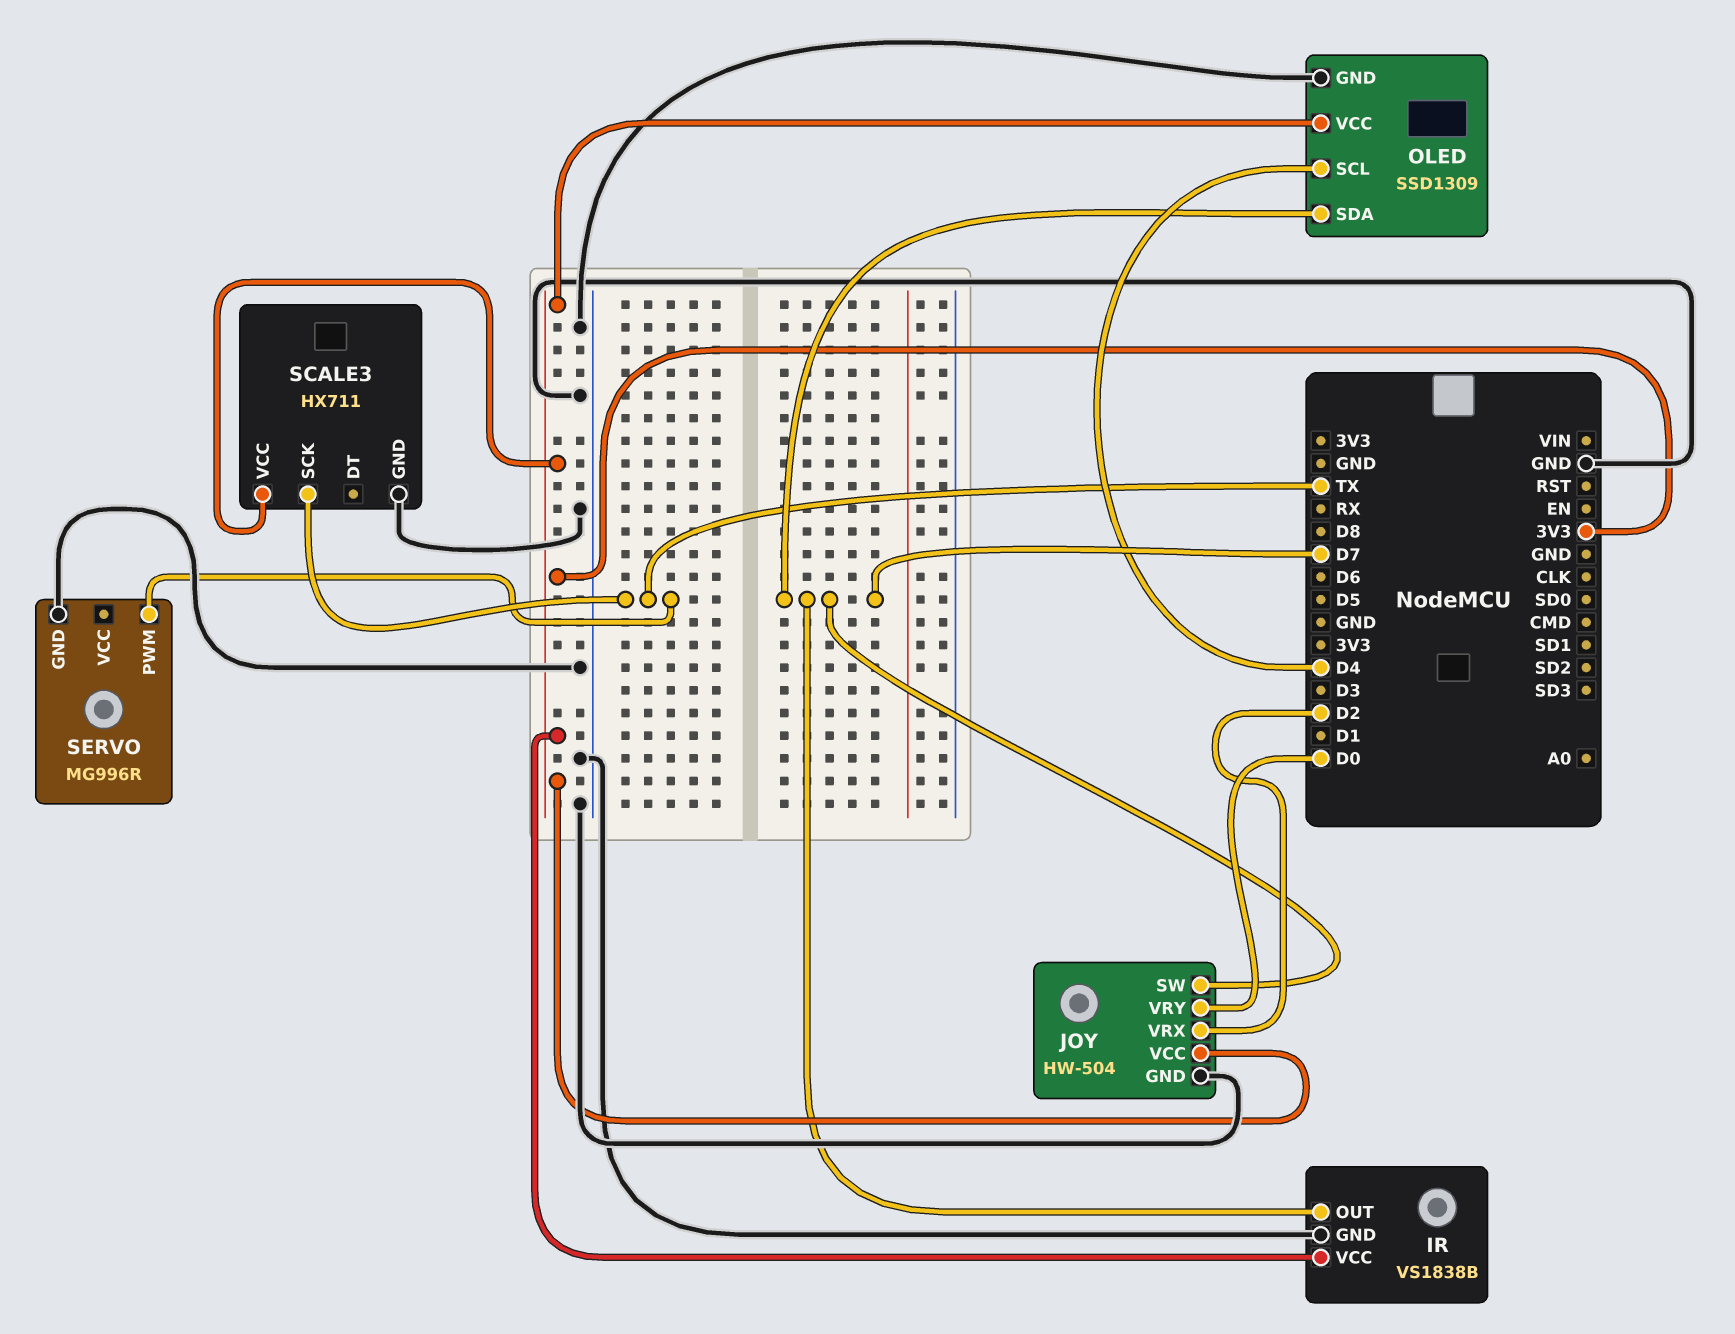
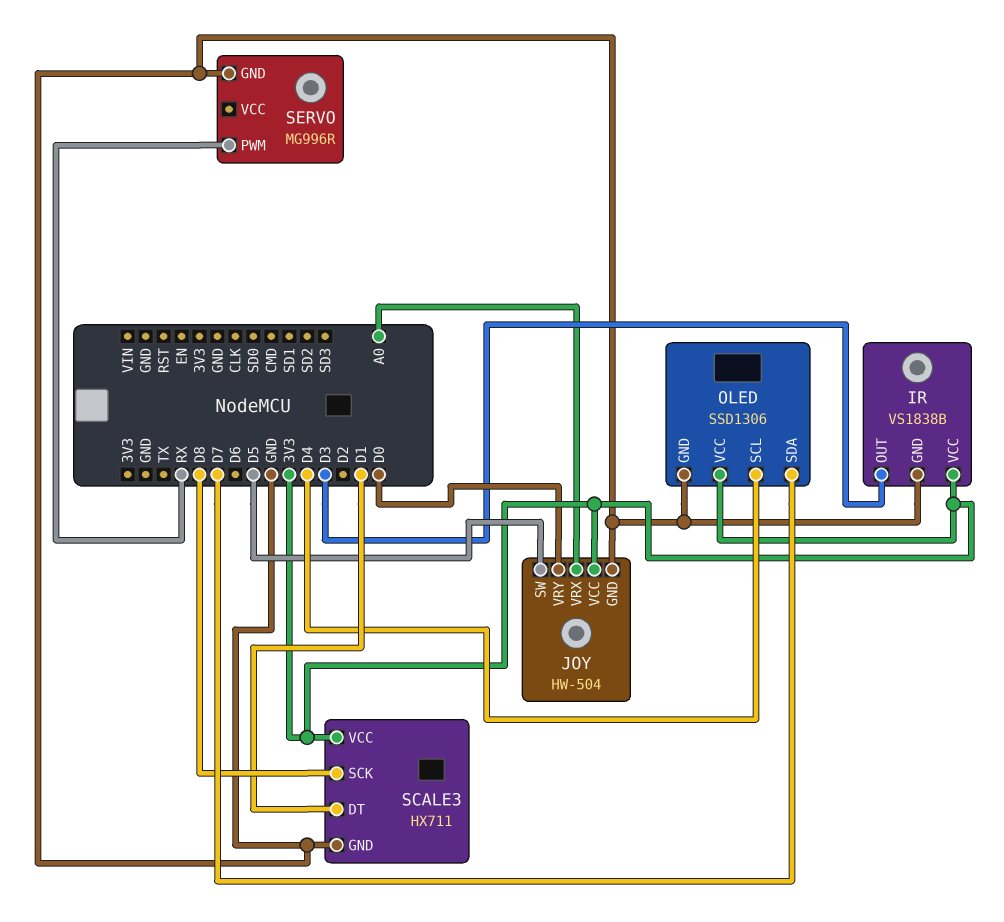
IR pin OUT: D7 -> D3
JOY pin SW: D7 -> D5
JOY pin VRX: D2 -> A0
OLED: SSD1309 -> SSD1306
SCALE3 pin DT: none -> D1
SCALE3 pin SCK: TX -> D8
SERVO pin PWM: TX -> RX

